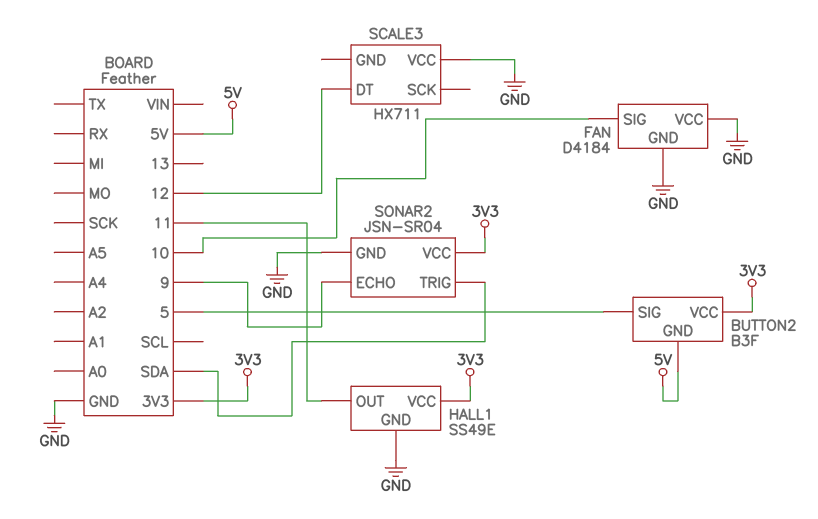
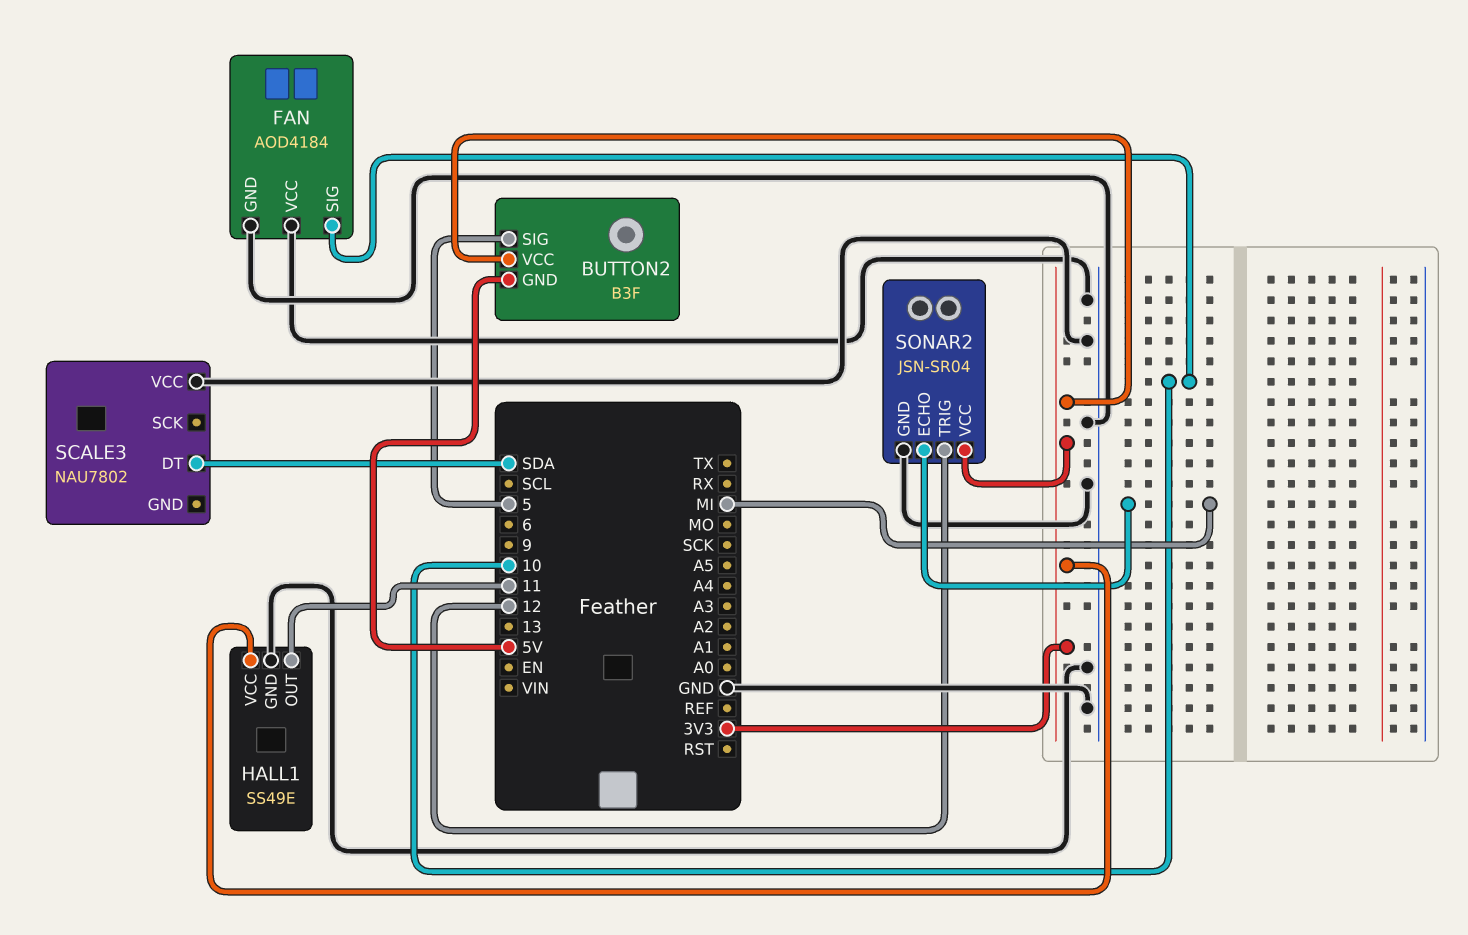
FAN: D4184 -> AOD4184
SCALE3: HX711 -> NAU7802
SCALE3 pin DT: 12 -> SDA
SONAR2 pin ECHO: 9 -> MI
SONAR2 pin TRIG: SDA -> 12

